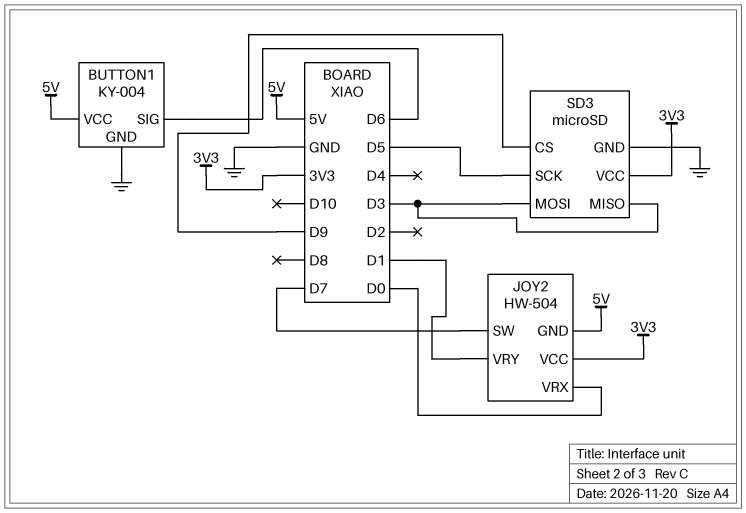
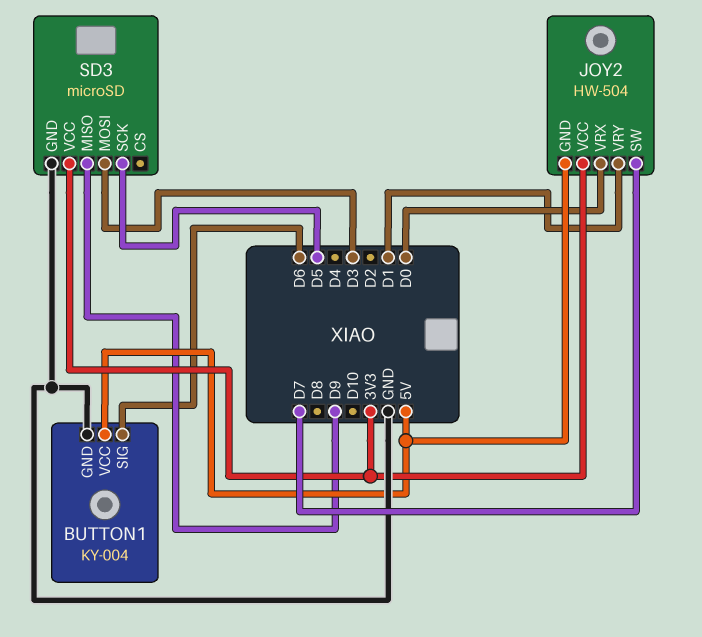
SD3 pin CS: D9 -> none
SD3 pin MISO: D3 -> D9

